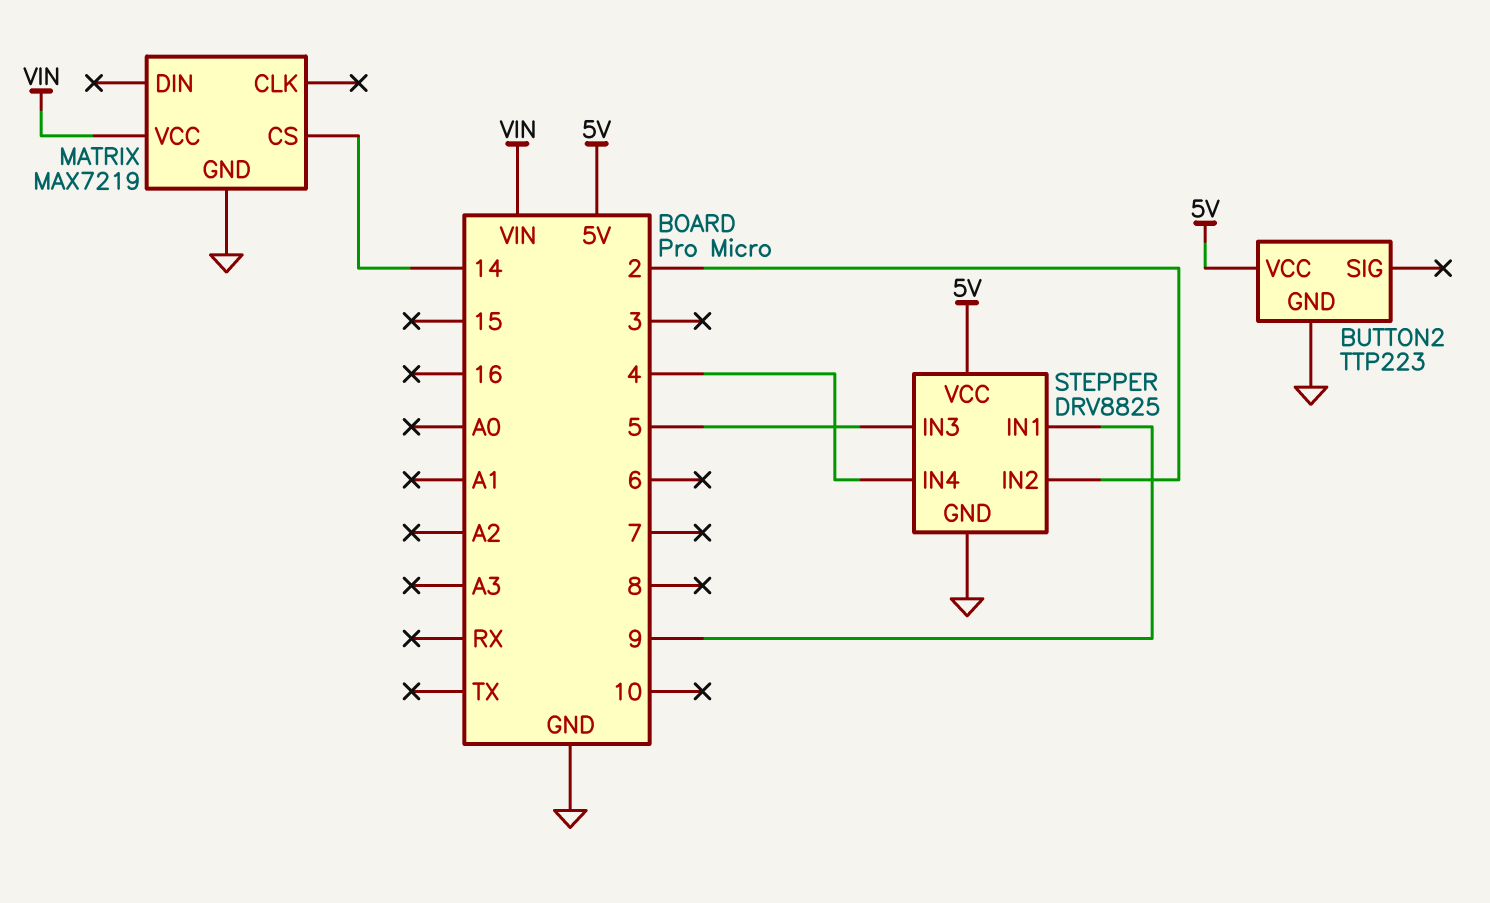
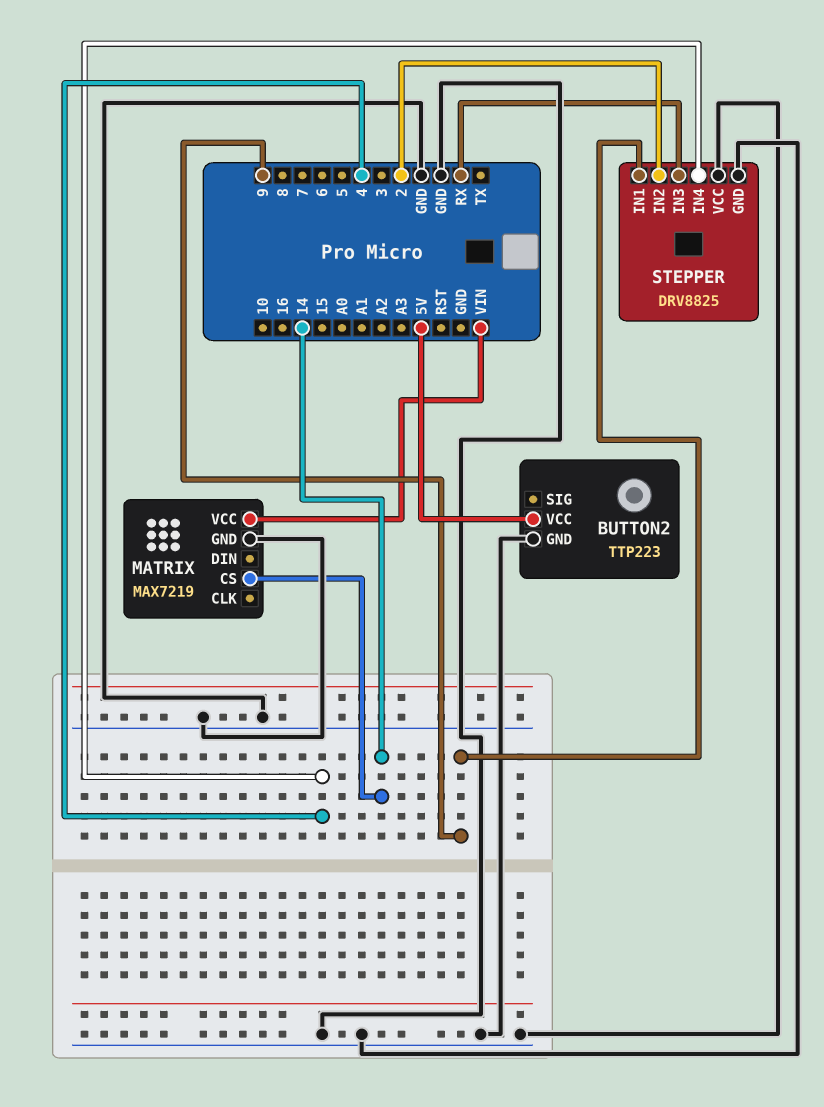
STEPPER pin IN3: 5 -> RX
STEPPER pin VCC: 5V -> GND

